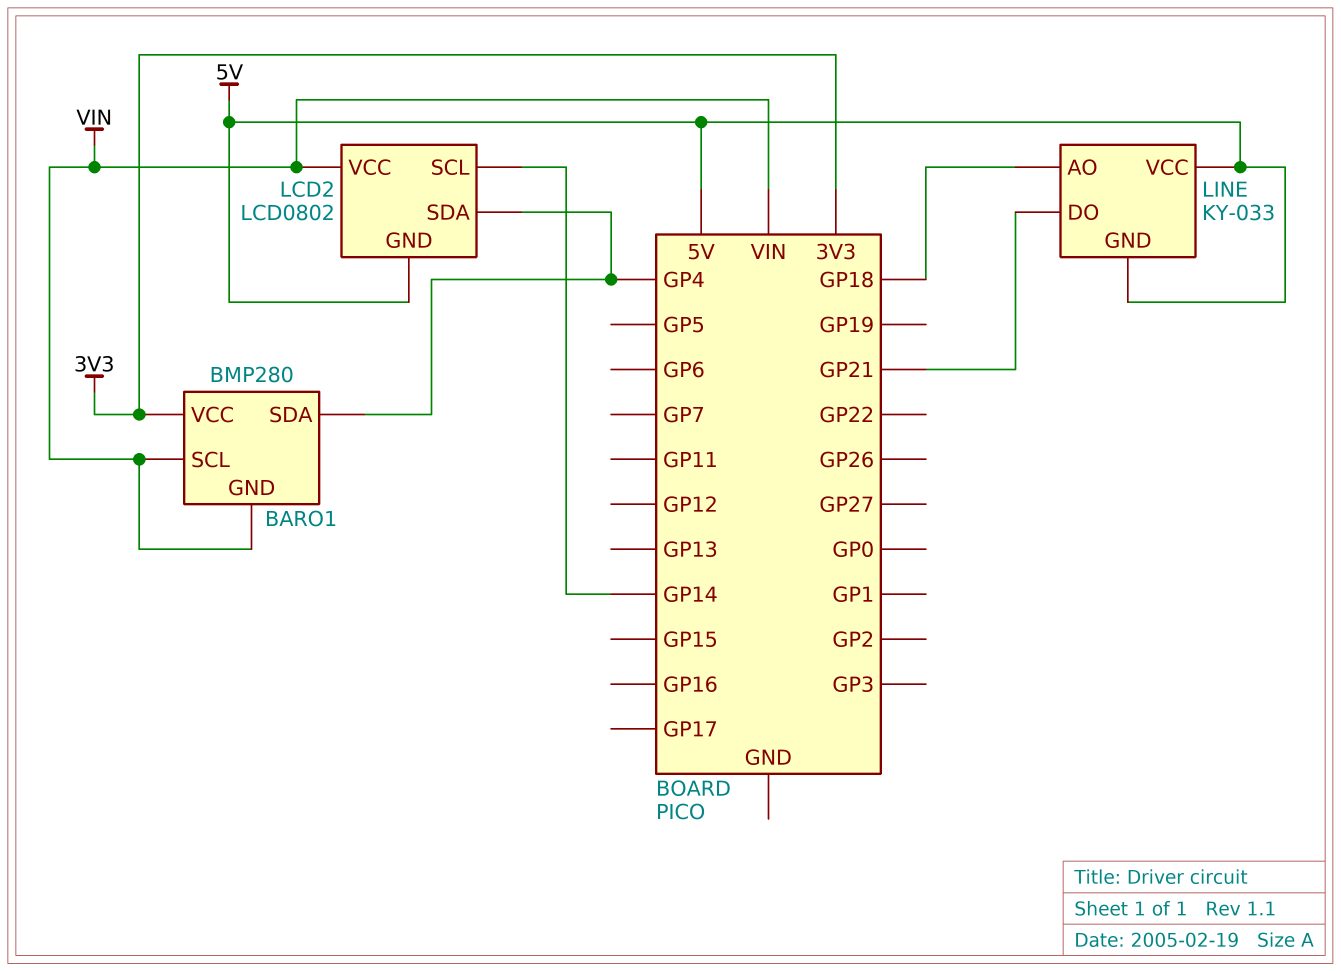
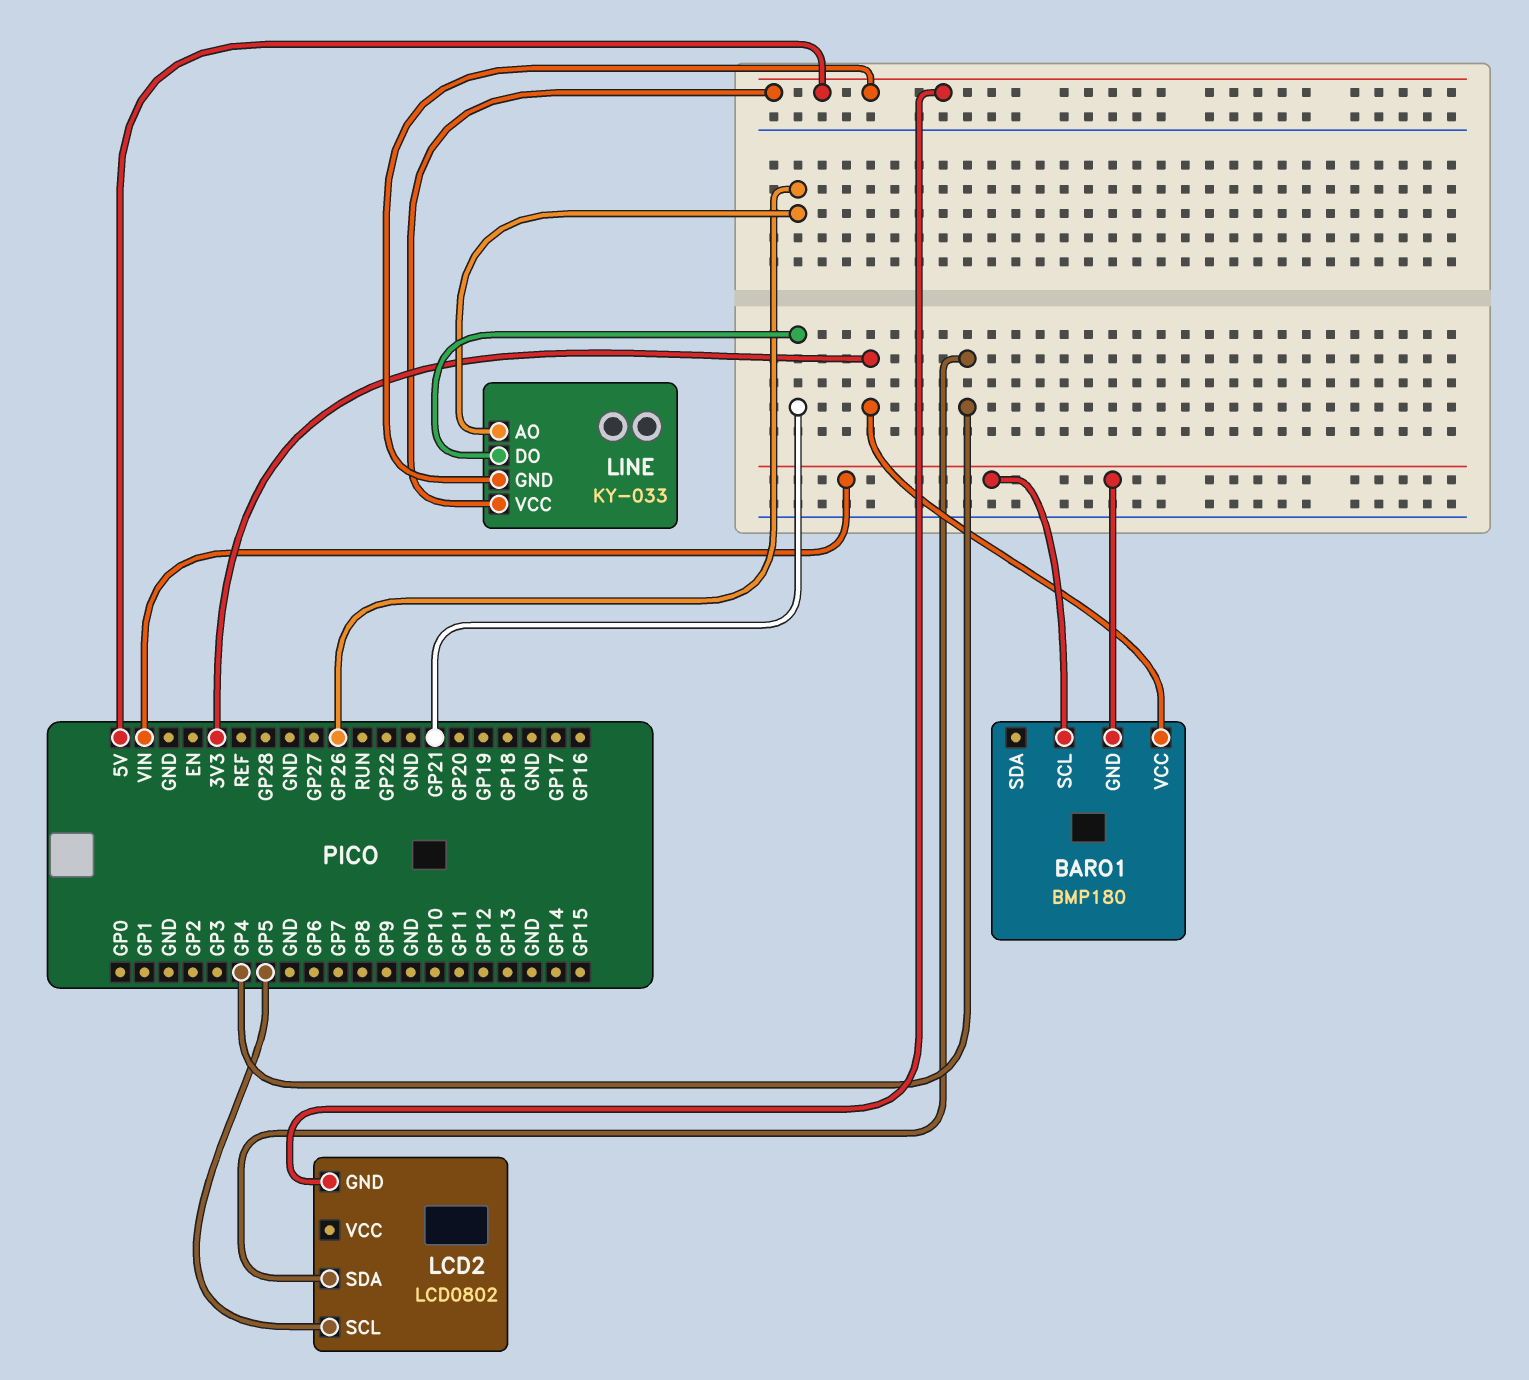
BARO1: BMP280 -> BMP180
BARO1 pin SDA: GP4 -> none
LCD2 pin SCL: GP14 -> GP5
LCD2 pin VCC: VIN -> none
LINE pin AO: GP18 -> GP26

